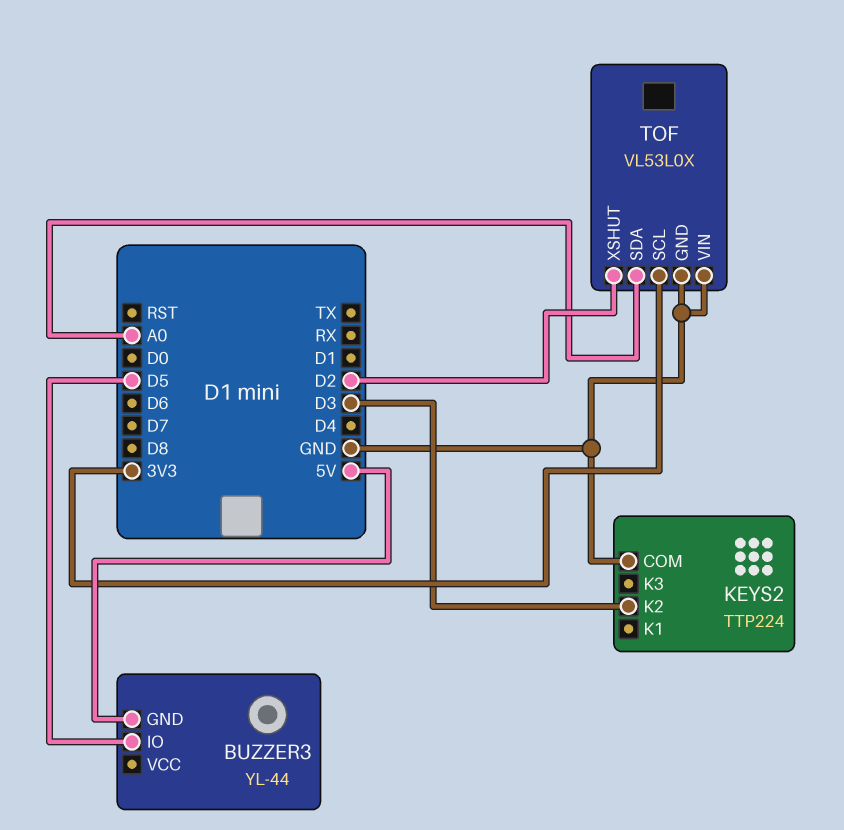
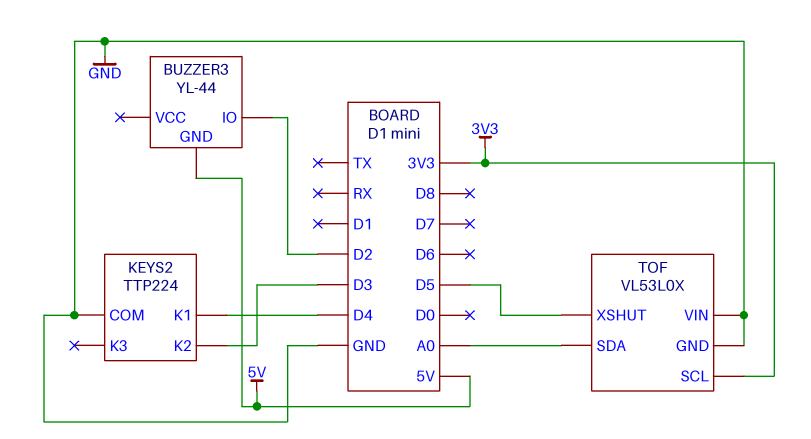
BUZZER3 pin IO: D5 -> D2
KEYS2 pin K1: none -> D4
TOF pin XSHUT: D2 -> D5

